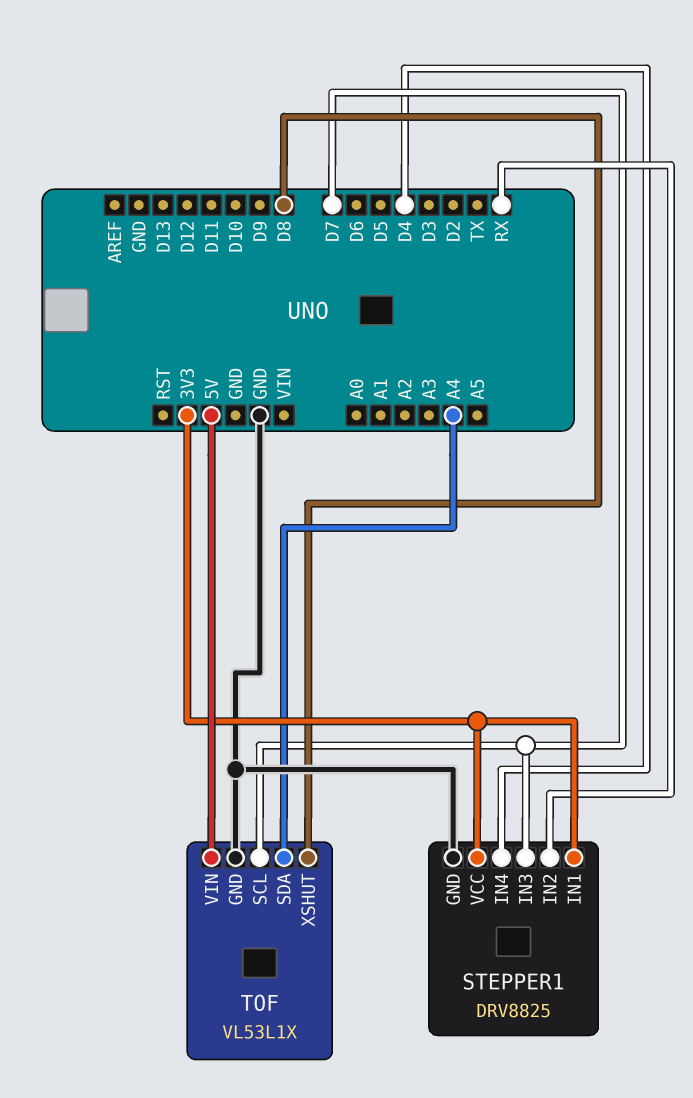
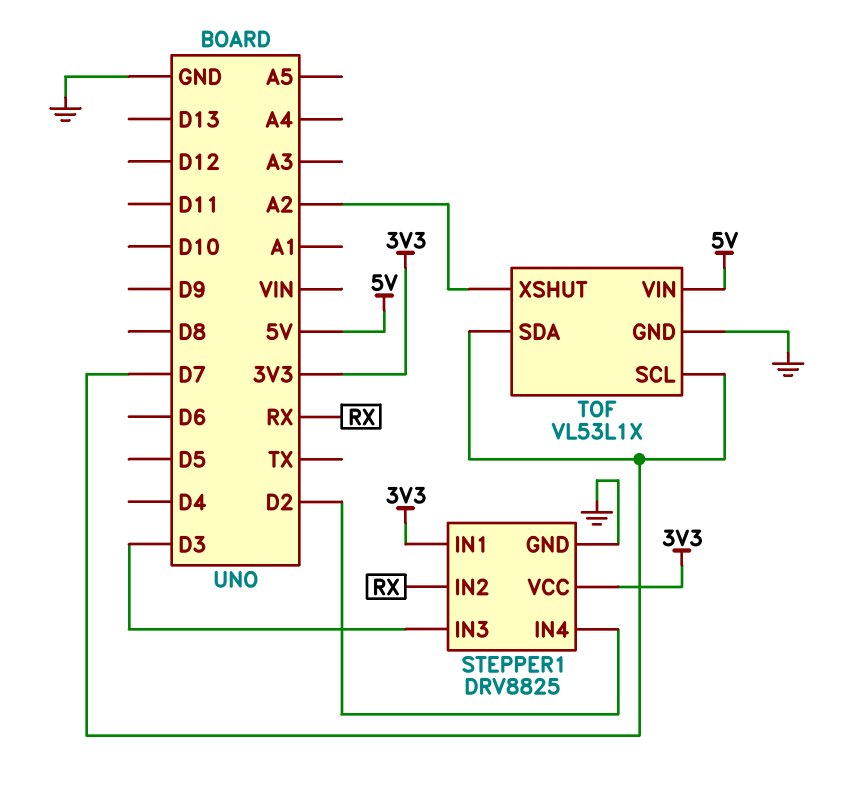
STEPPER1 pin IN3: D7 -> D3
STEPPER1 pin IN4: D4 -> D2
TOF pin SDA: A4 -> D7
TOF pin XSHUT: D8 -> A2

